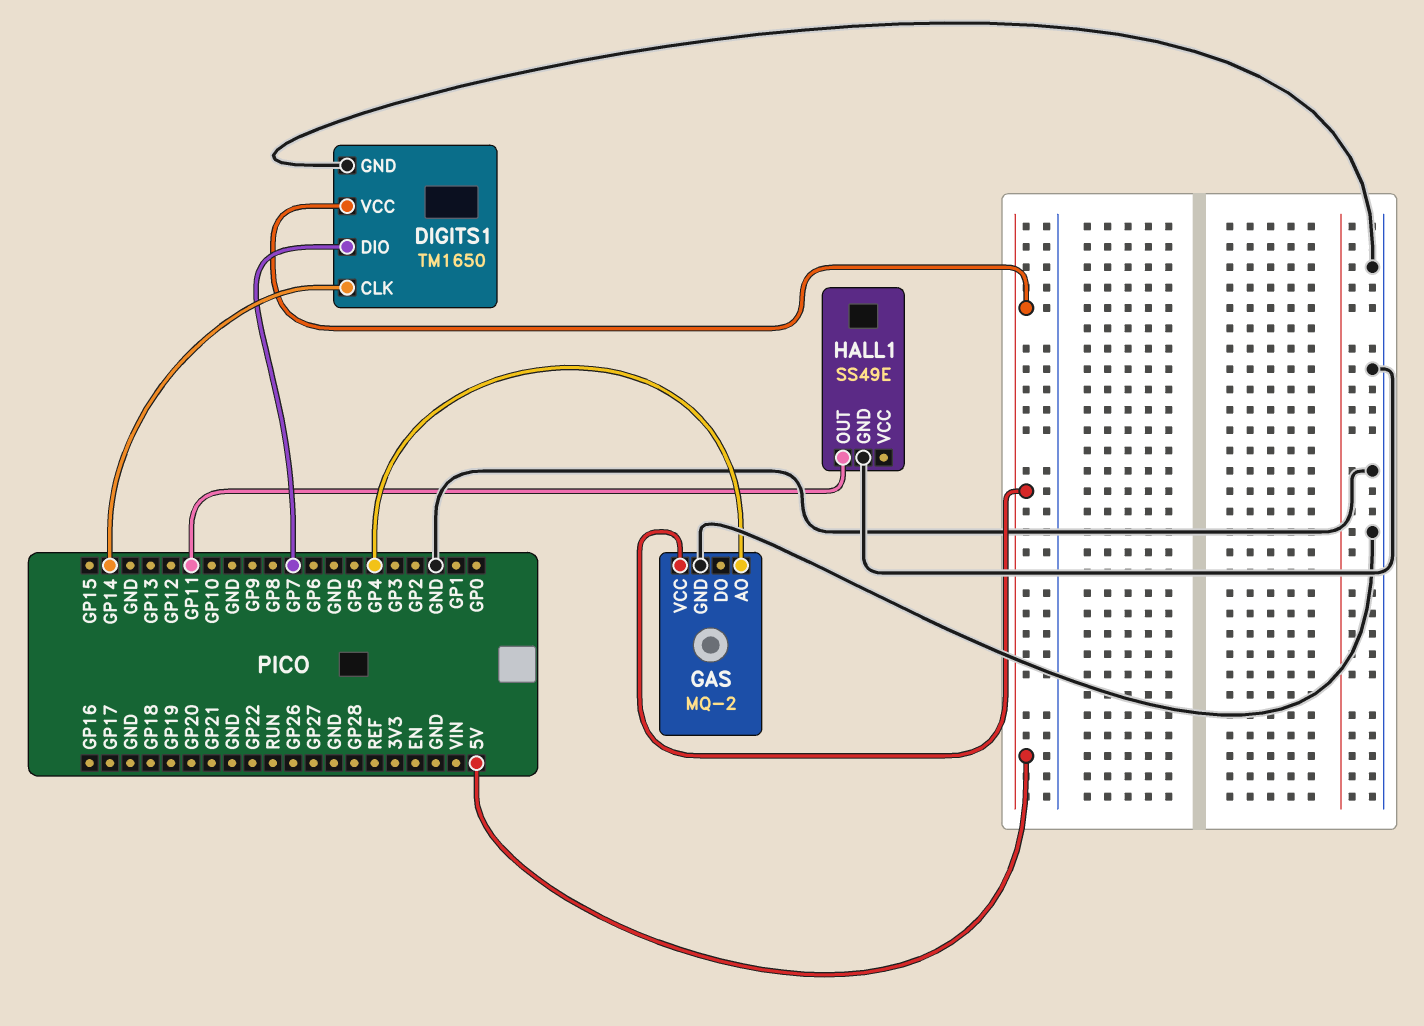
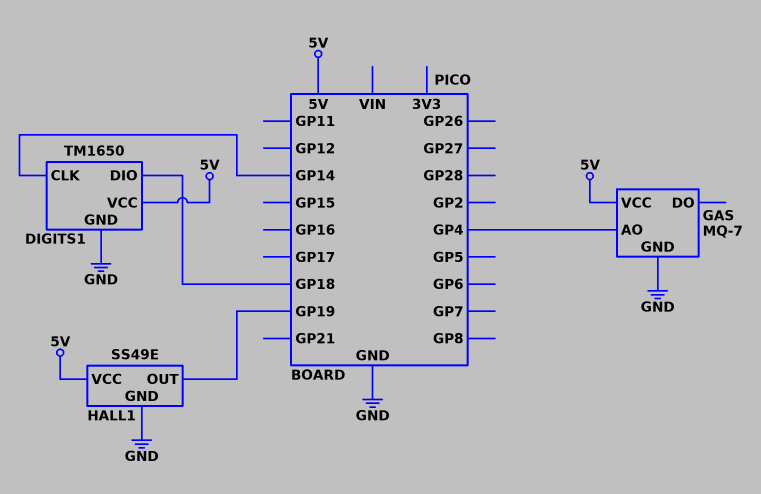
DIGITS1 pin DIO: GP7 -> GP18
GAS: MQ-2 -> MQ-7
HALL1 pin OUT: GP11 -> GP19
HALL1 pin VCC: none -> 5V

